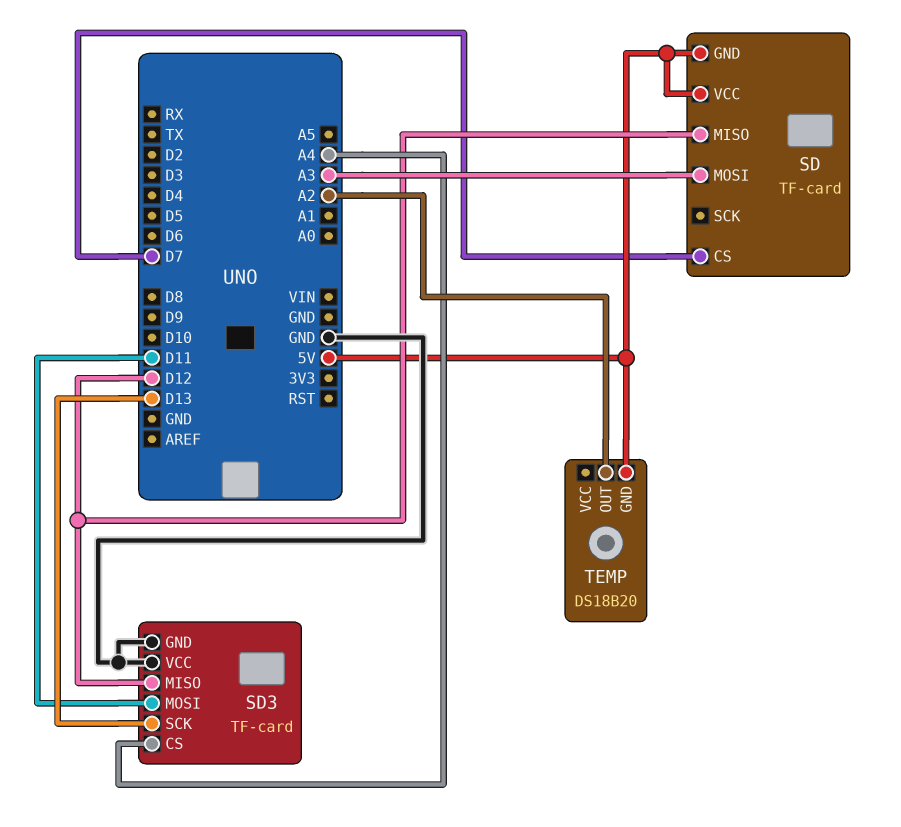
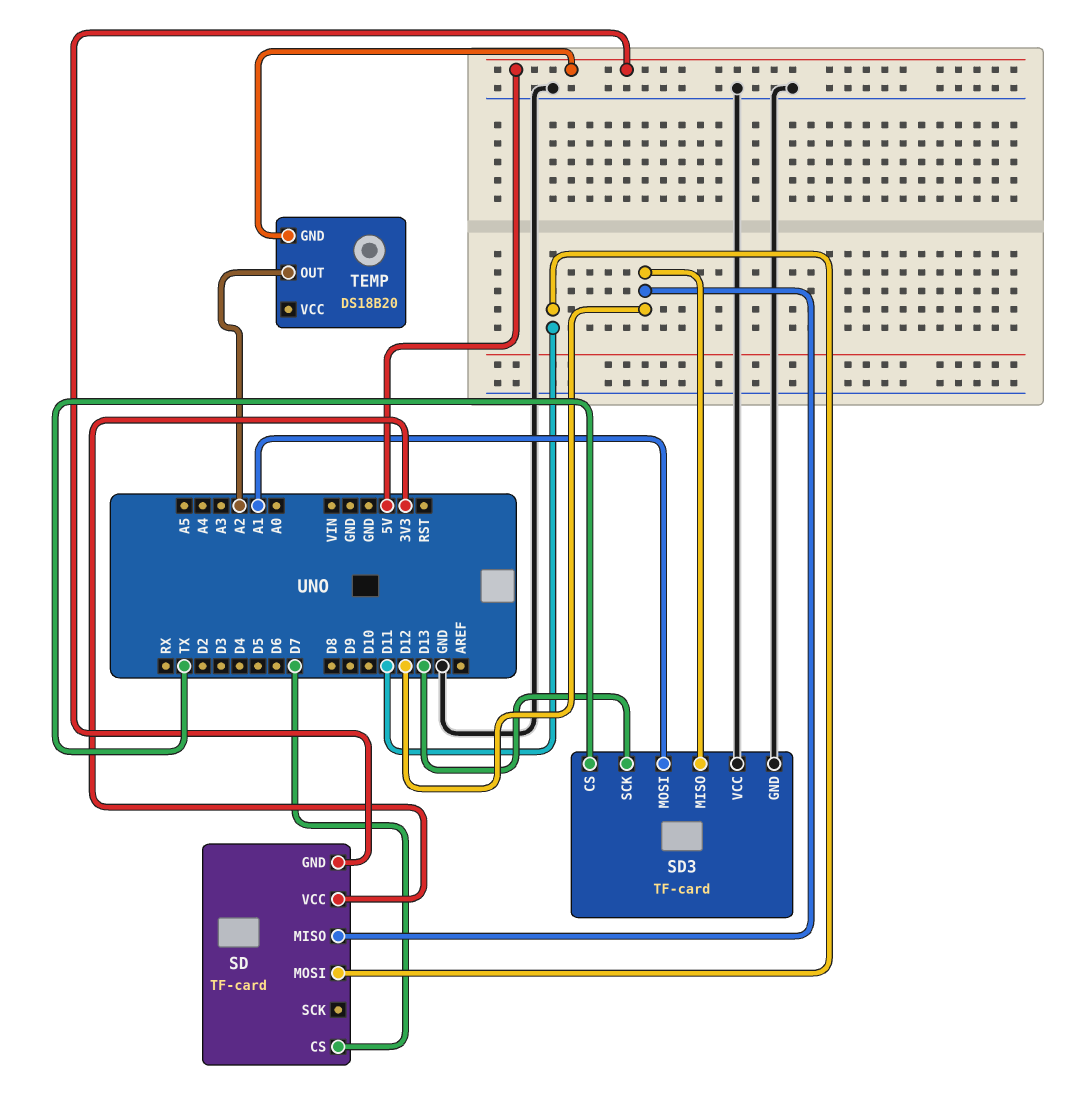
SD pin MOSI: A3 -> D11
SD pin VCC: 5V -> 3V3
SD3 pin CS: A4 -> TX
SD3 pin MOSI: D11 -> A1

